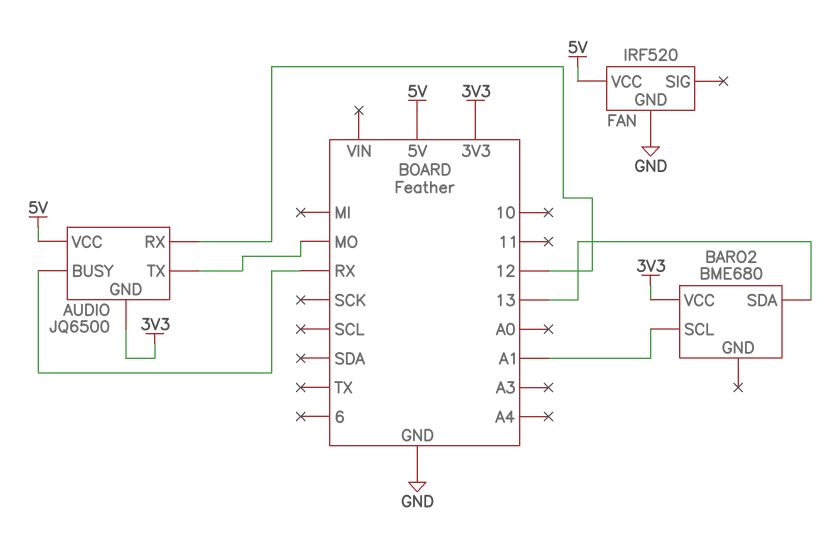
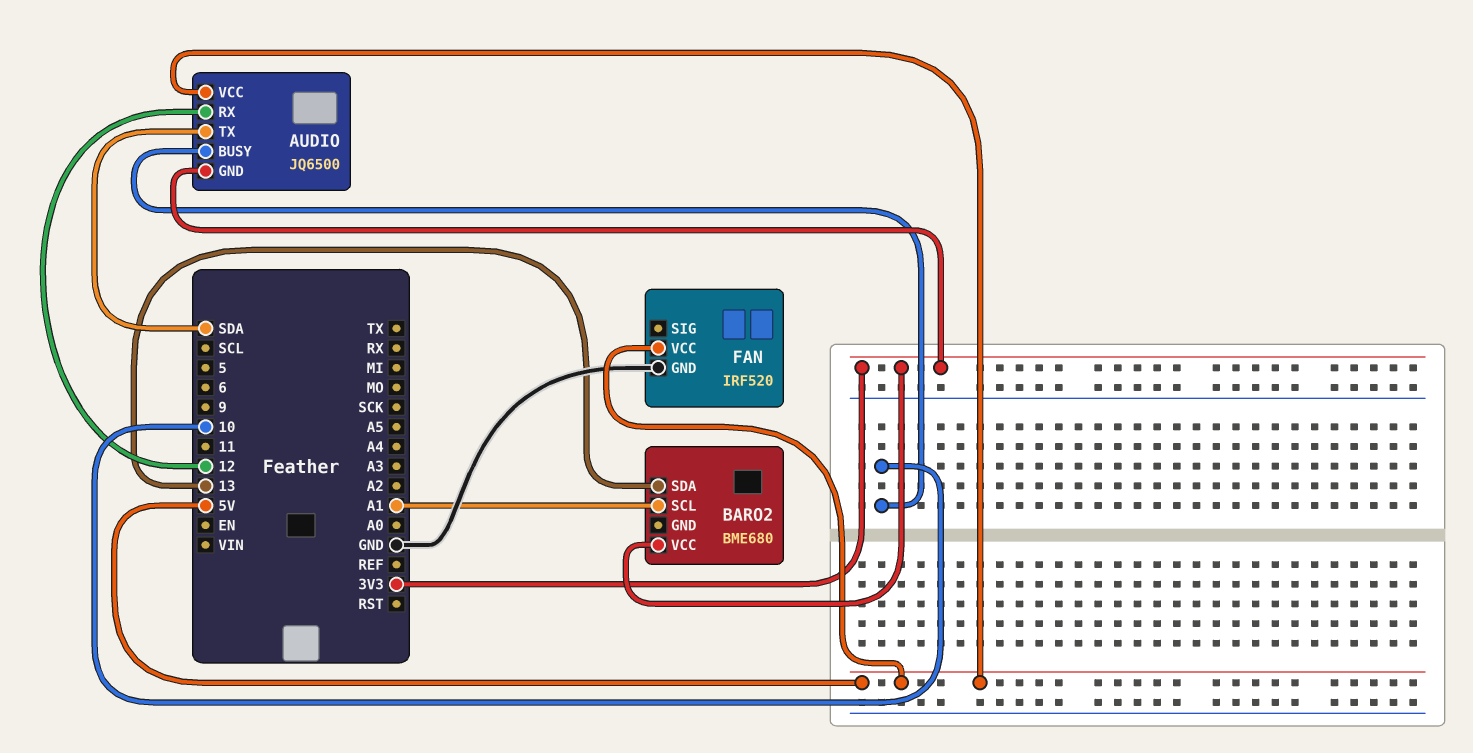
AUDIO pin BUSY: RX -> 10
AUDIO pin TX: MO -> SDA

